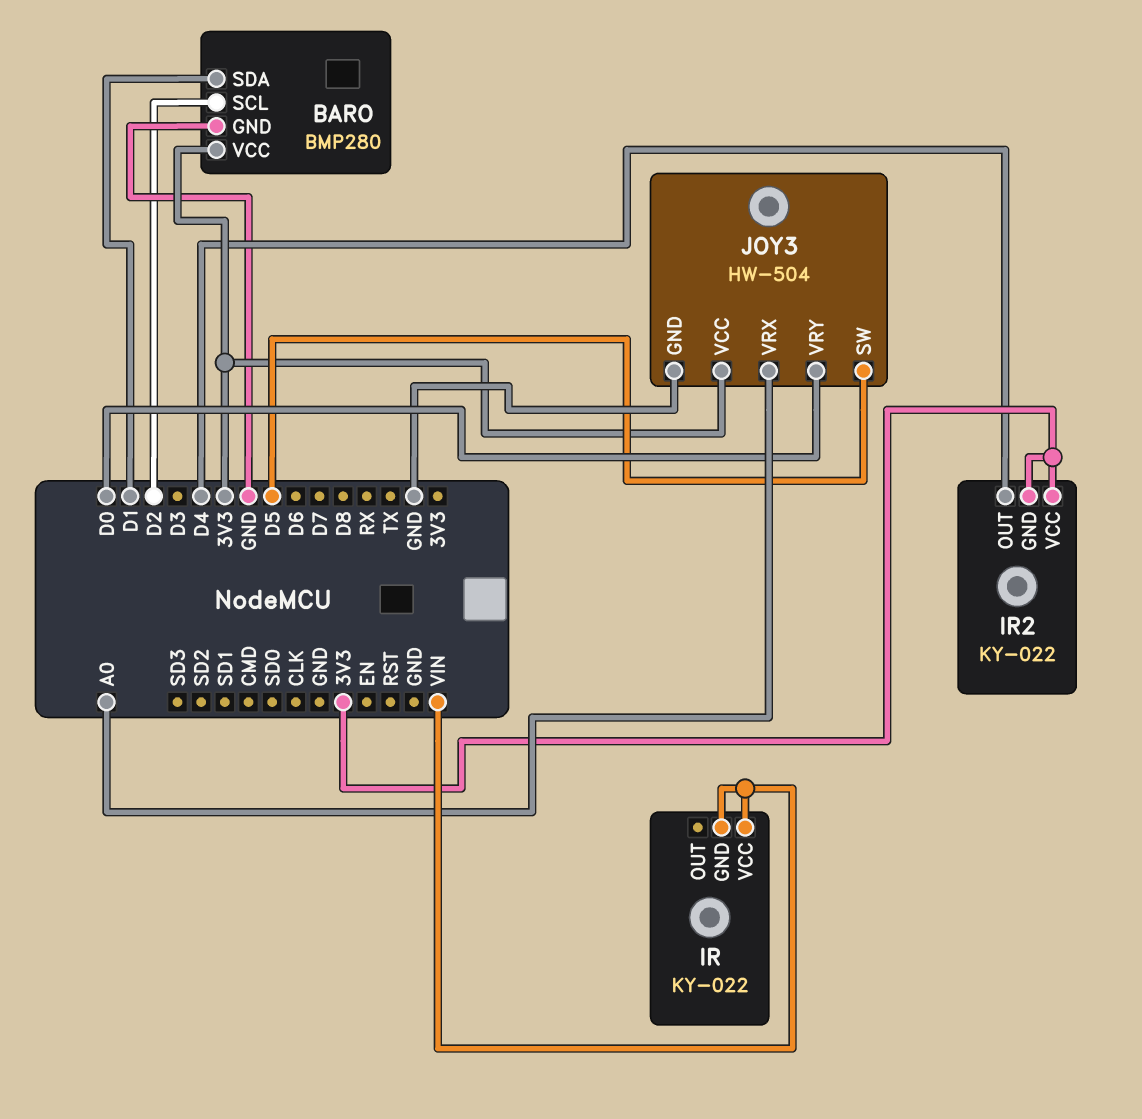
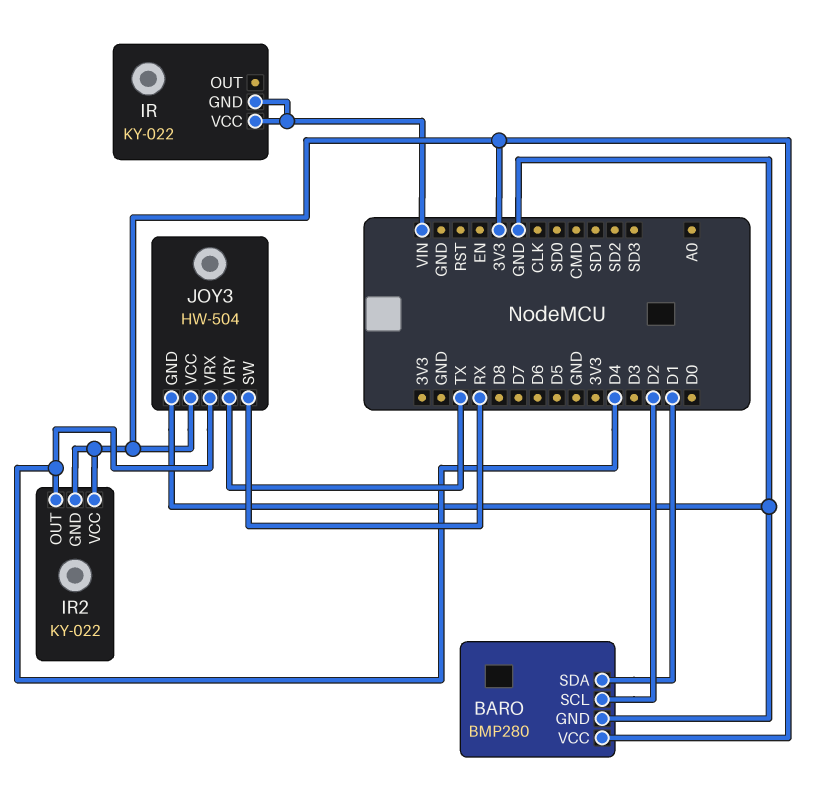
JOY3 pin SW: D5 -> RX
JOY3 pin VRX: A0 -> D4
JOY3 pin VRY: D0 -> TX

